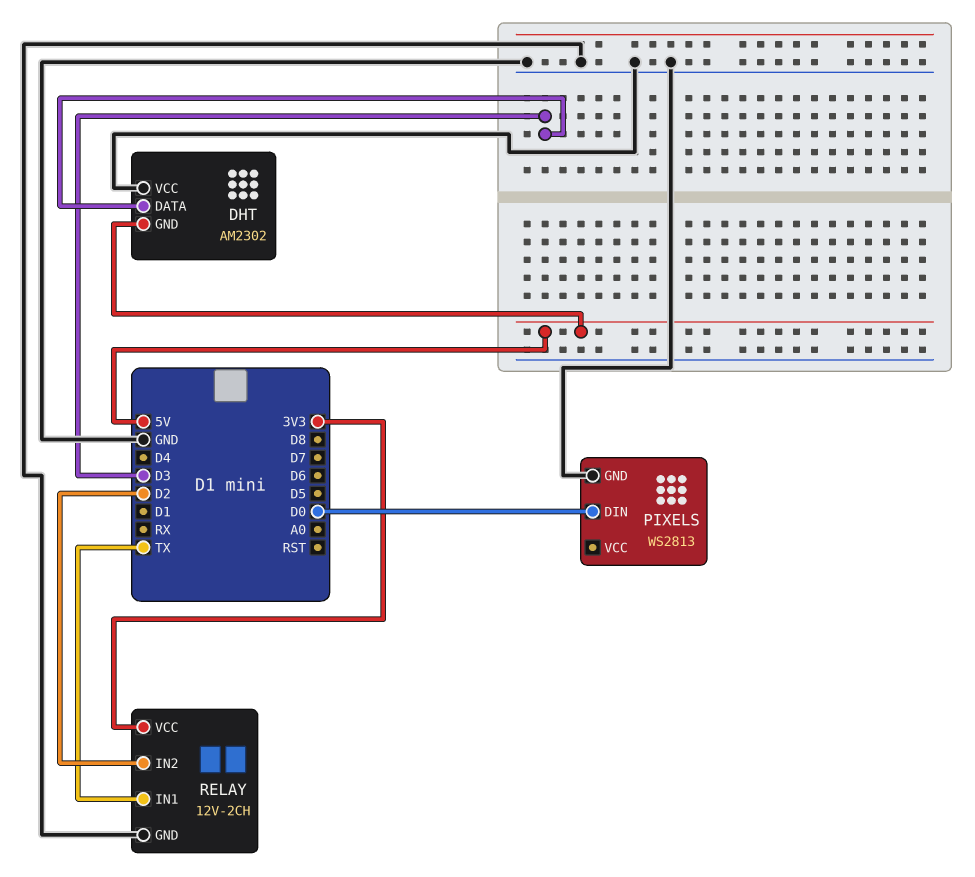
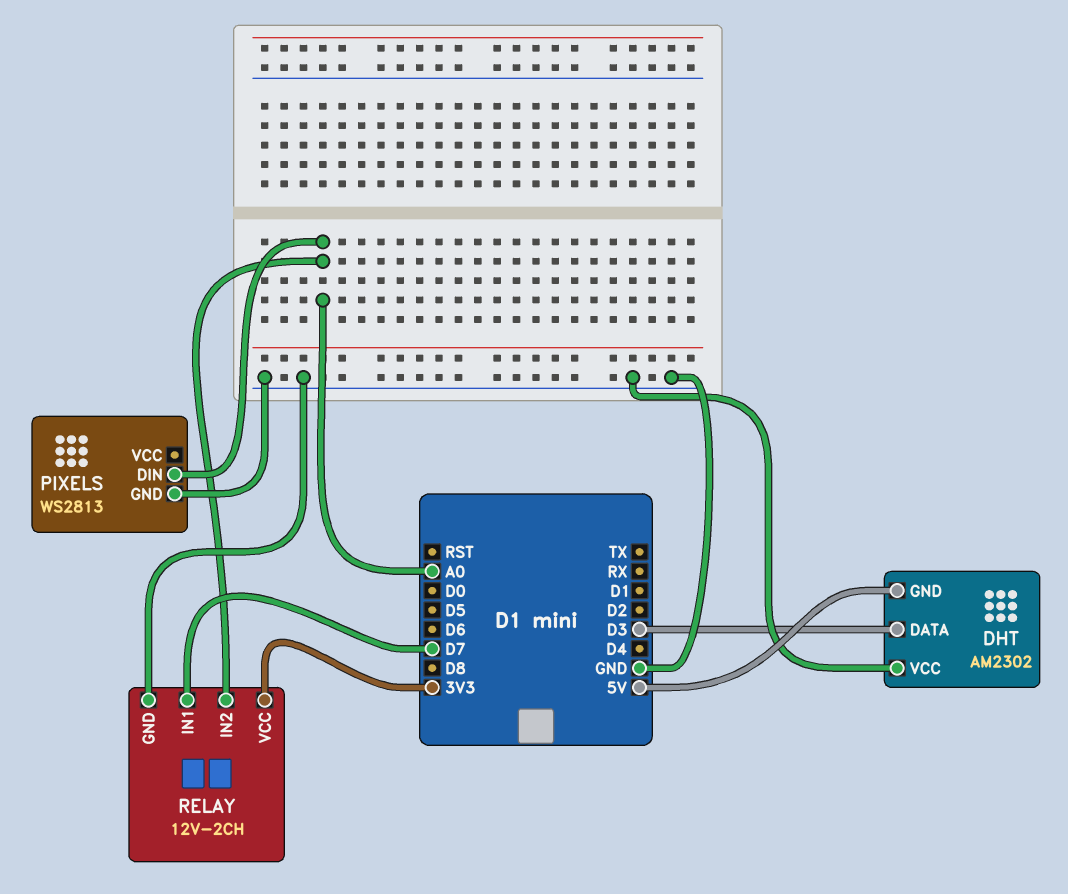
PIXELS pin DIN: D0 -> A0
RELAY pin IN1: TX -> D7
RELAY pin IN2: D2 -> A0

